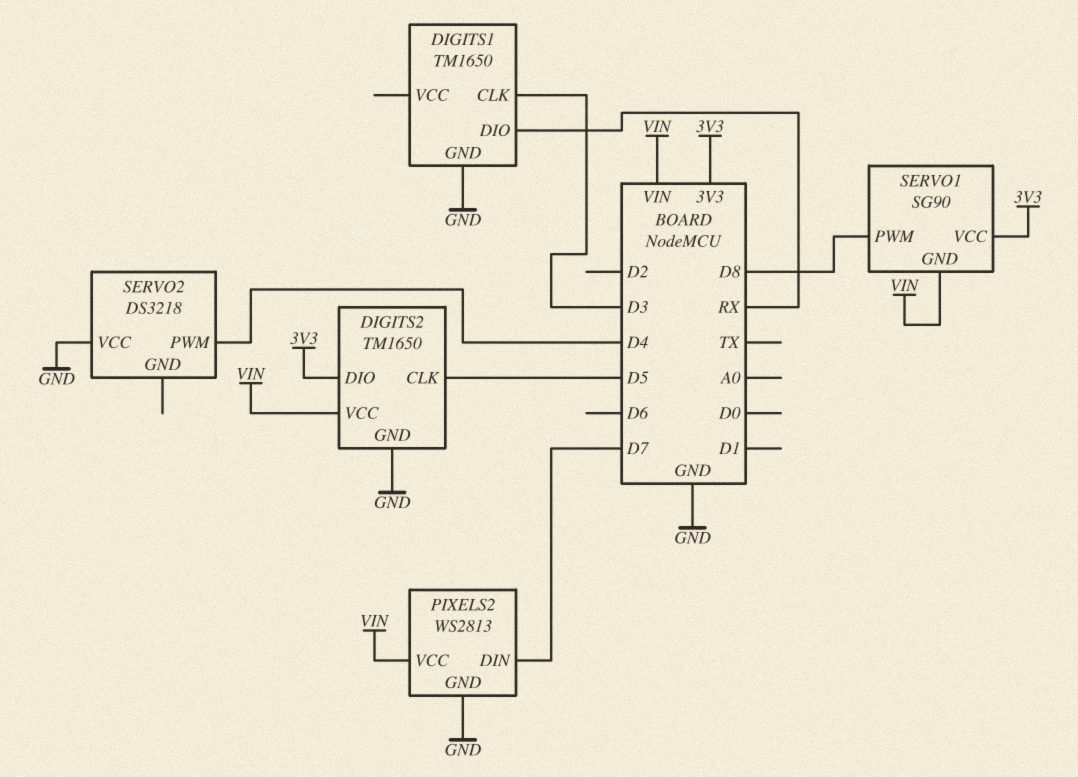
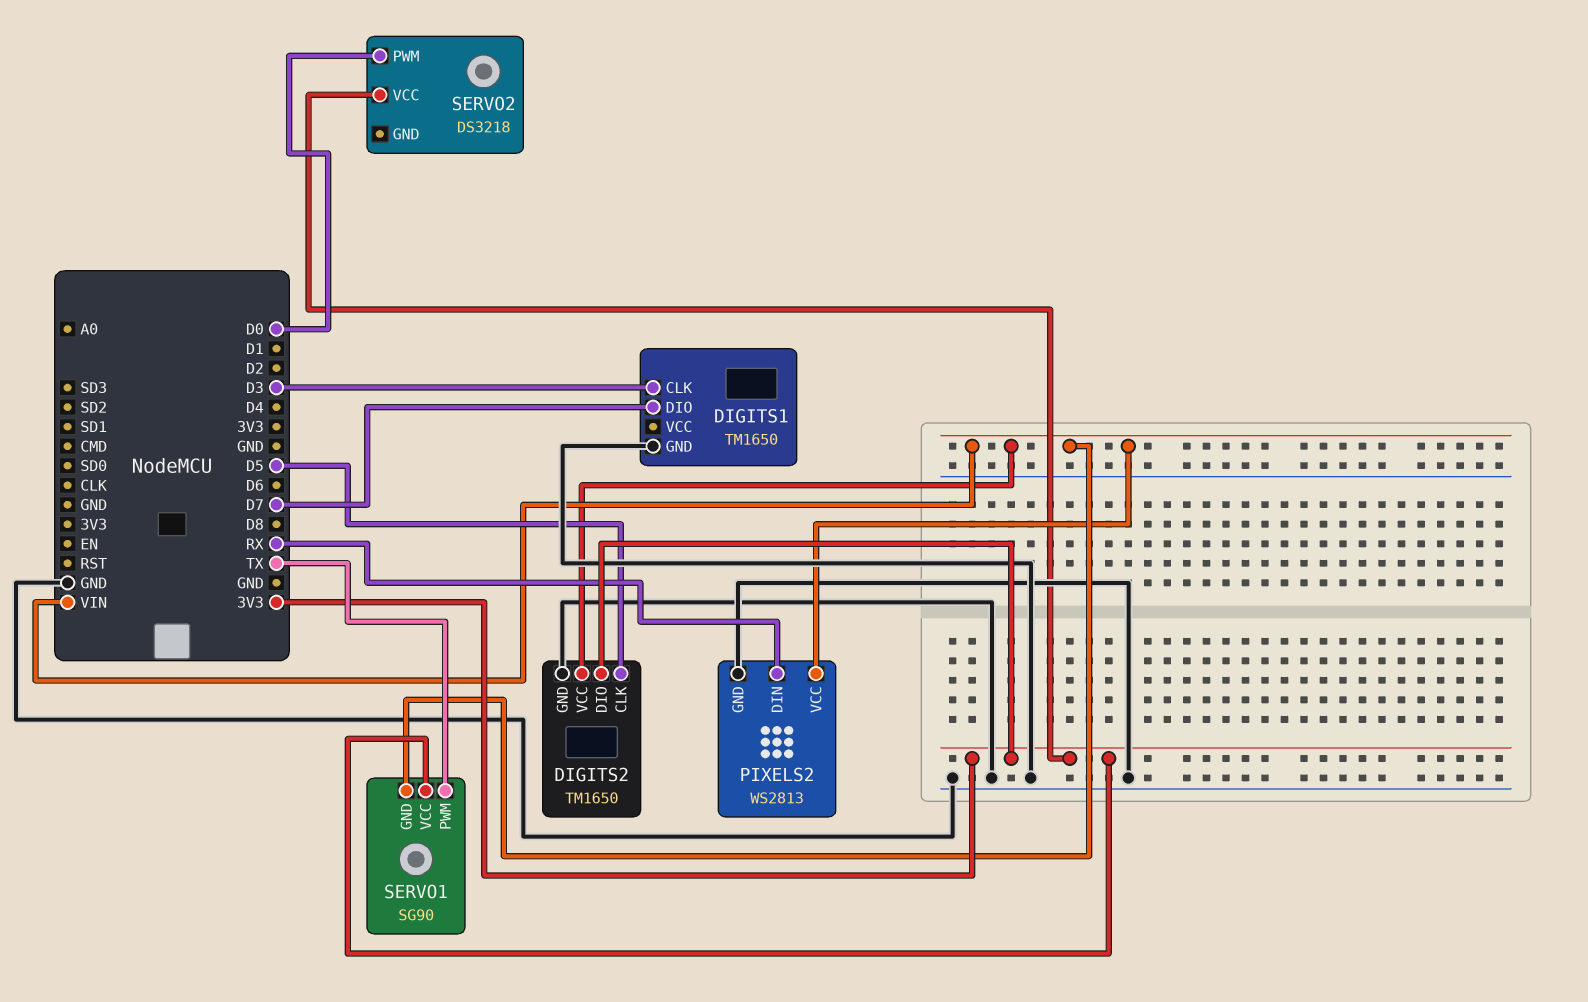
DIGITS1 pin DIO: RX -> D7
PIXELS2 pin DIN: D7 -> RX
SERVO1 pin PWM: D8 -> TX
SERVO2 pin PWM: D4 -> D0
SERVO2 pin VCC: GND -> 3V3

